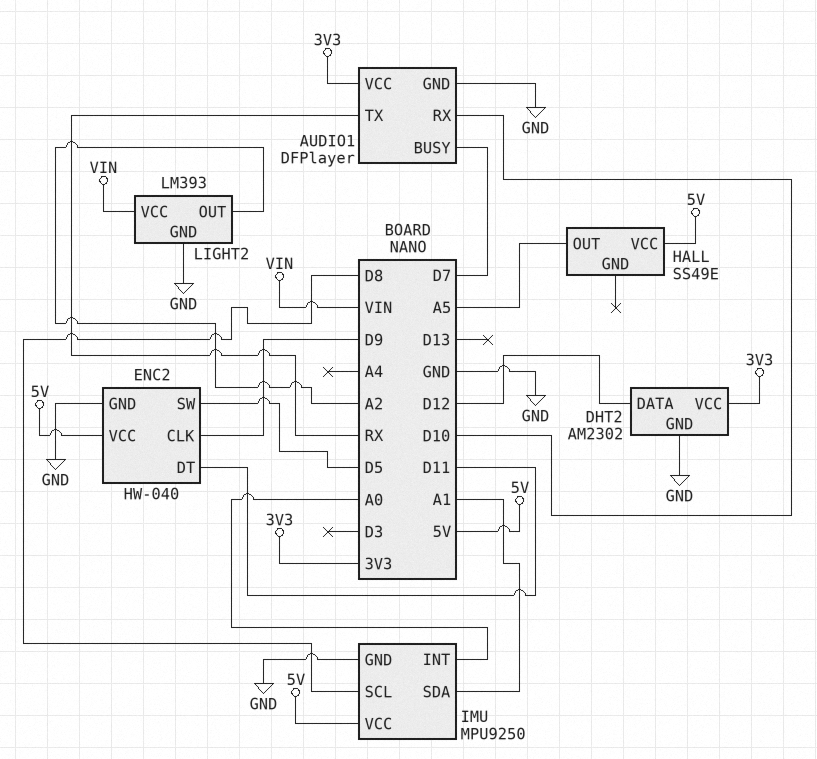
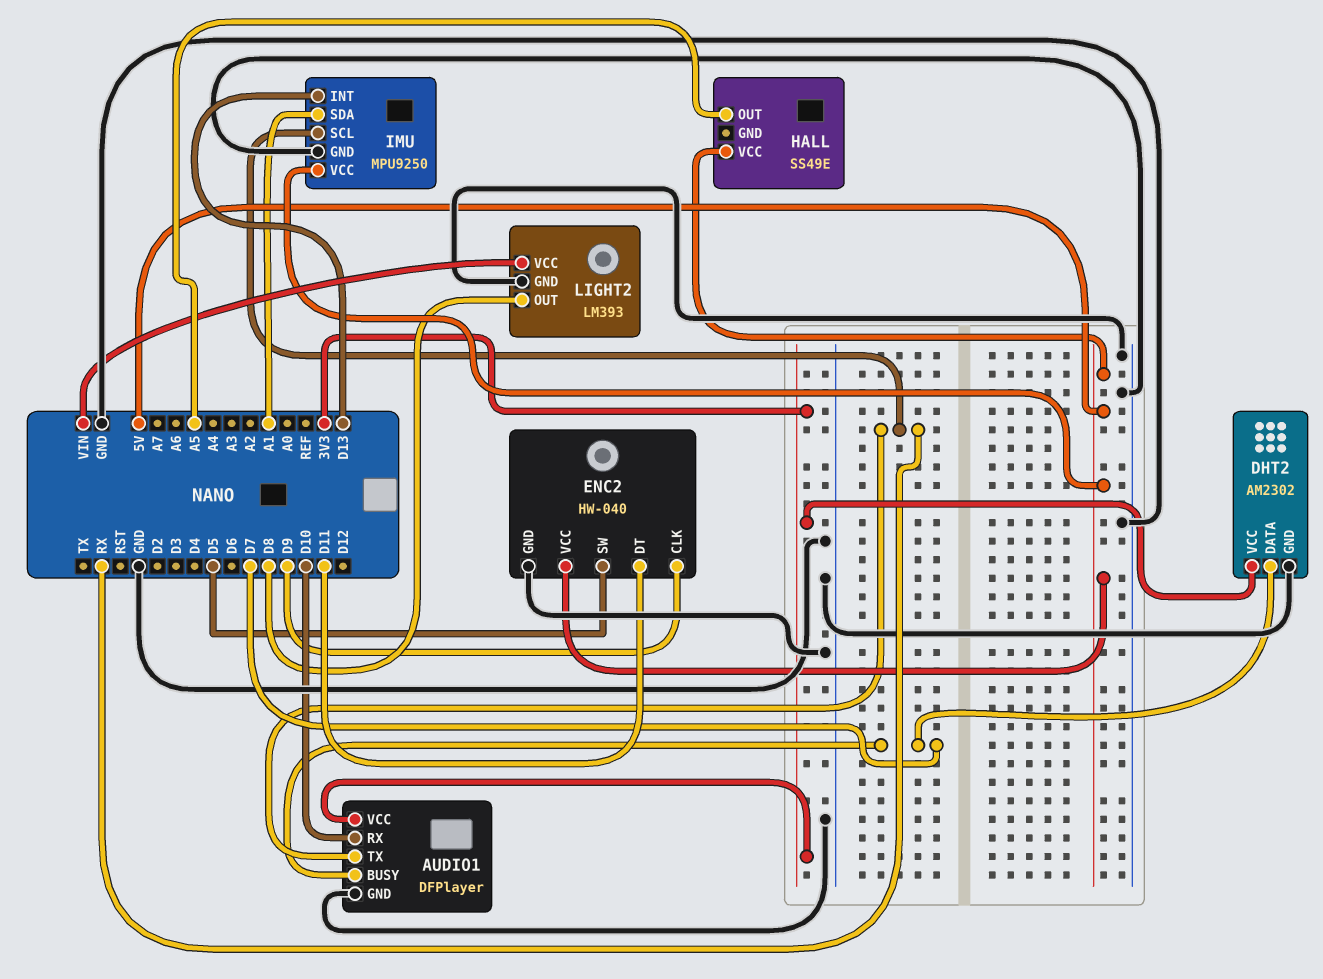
DHT2 pin DATA: D12 -> D7
IMU pin INT: A0 -> D13
IMU pin SCL: D8 -> RX
LIGHT2 pin OUT: A2 -> D8

